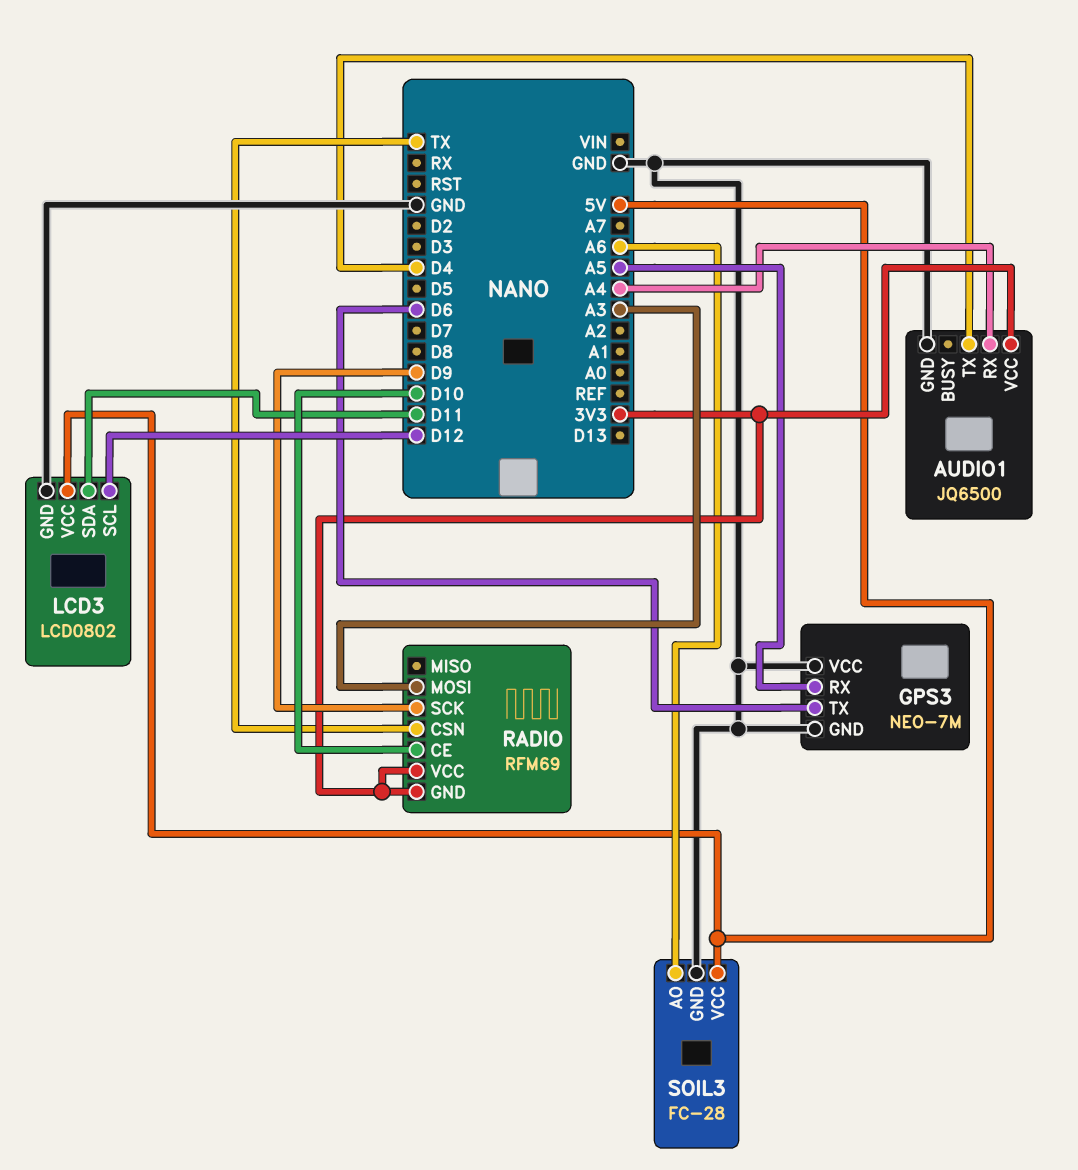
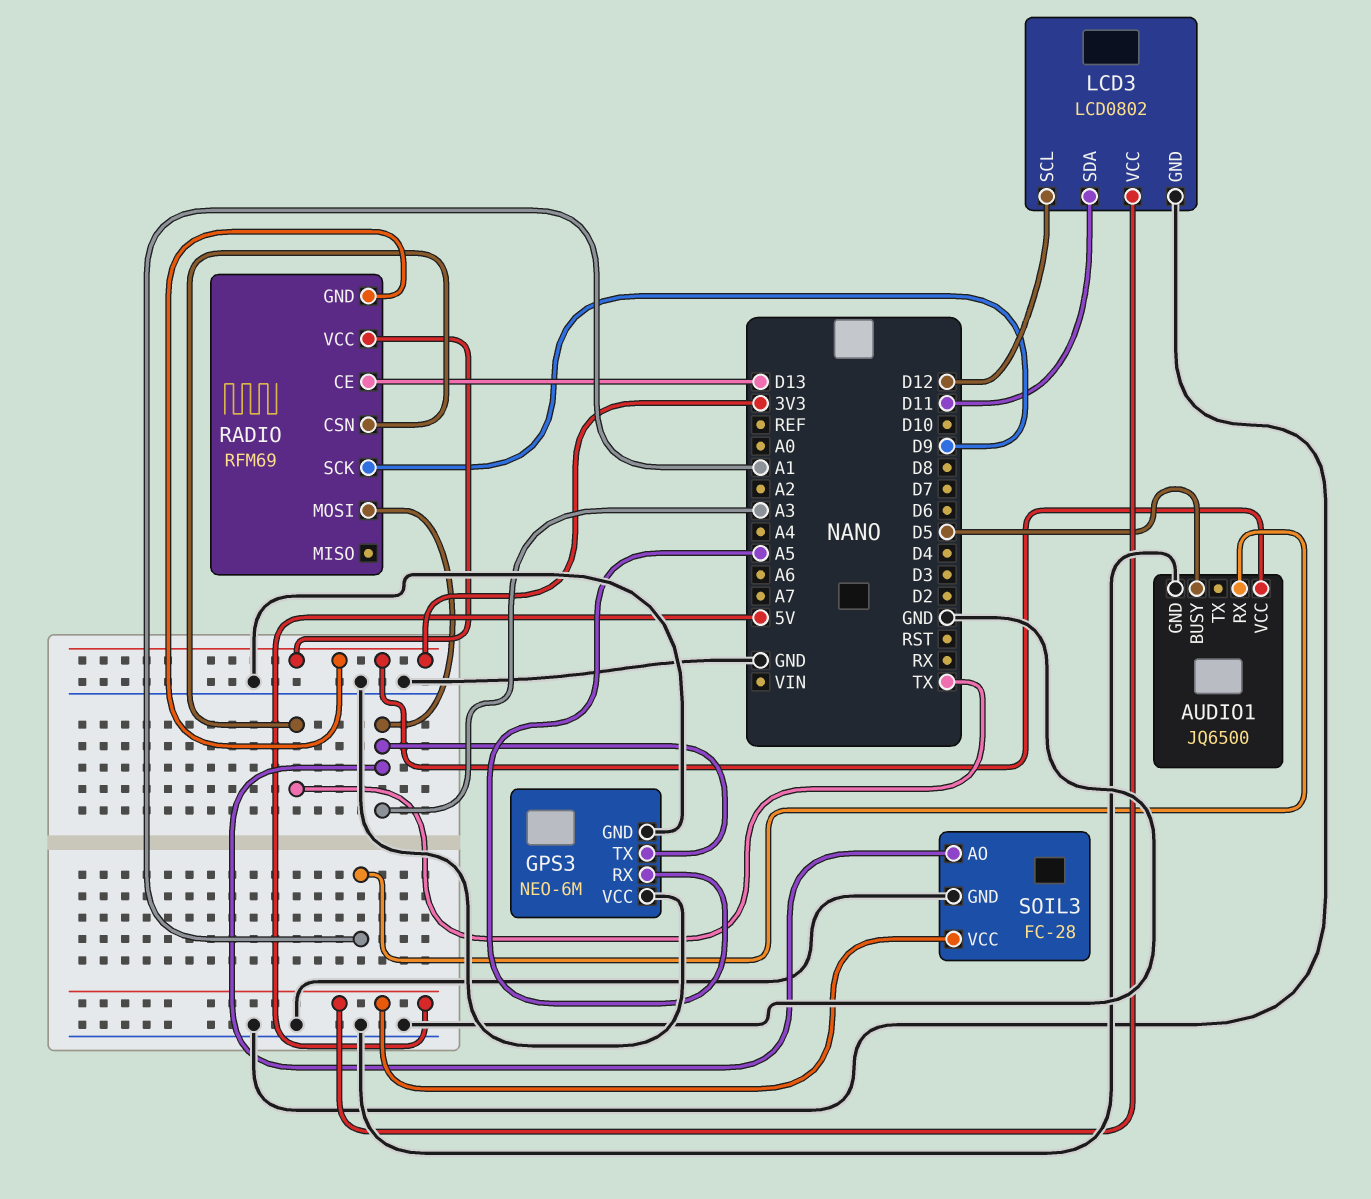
AUDIO1 pin BUSY: none -> D5
AUDIO1 pin RX: A4 -> A1
AUDIO1 pin TX: D4 -> none
GPS3: NEO-7M -> NEO-6M
GPS3 pin TX: D6 -> A3
RADIO pin CE: D10 -> D13
SOIL3 pin AO: A6 -> A3

